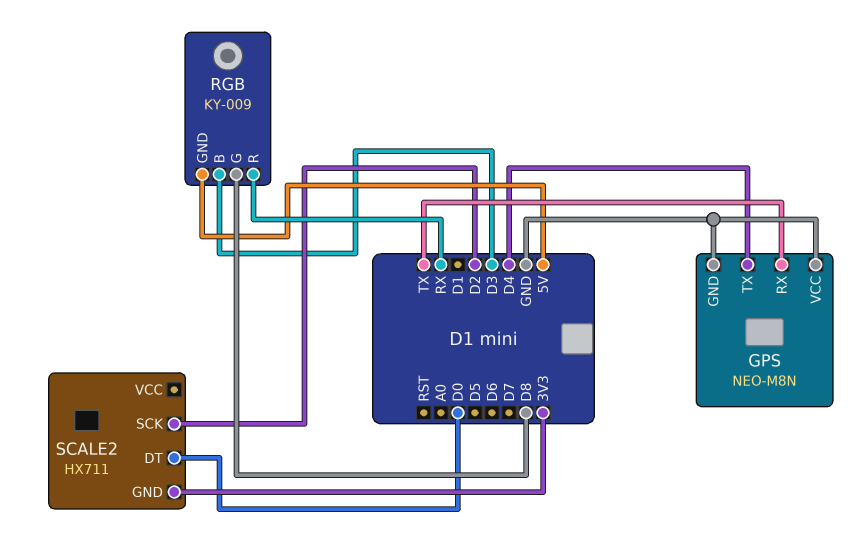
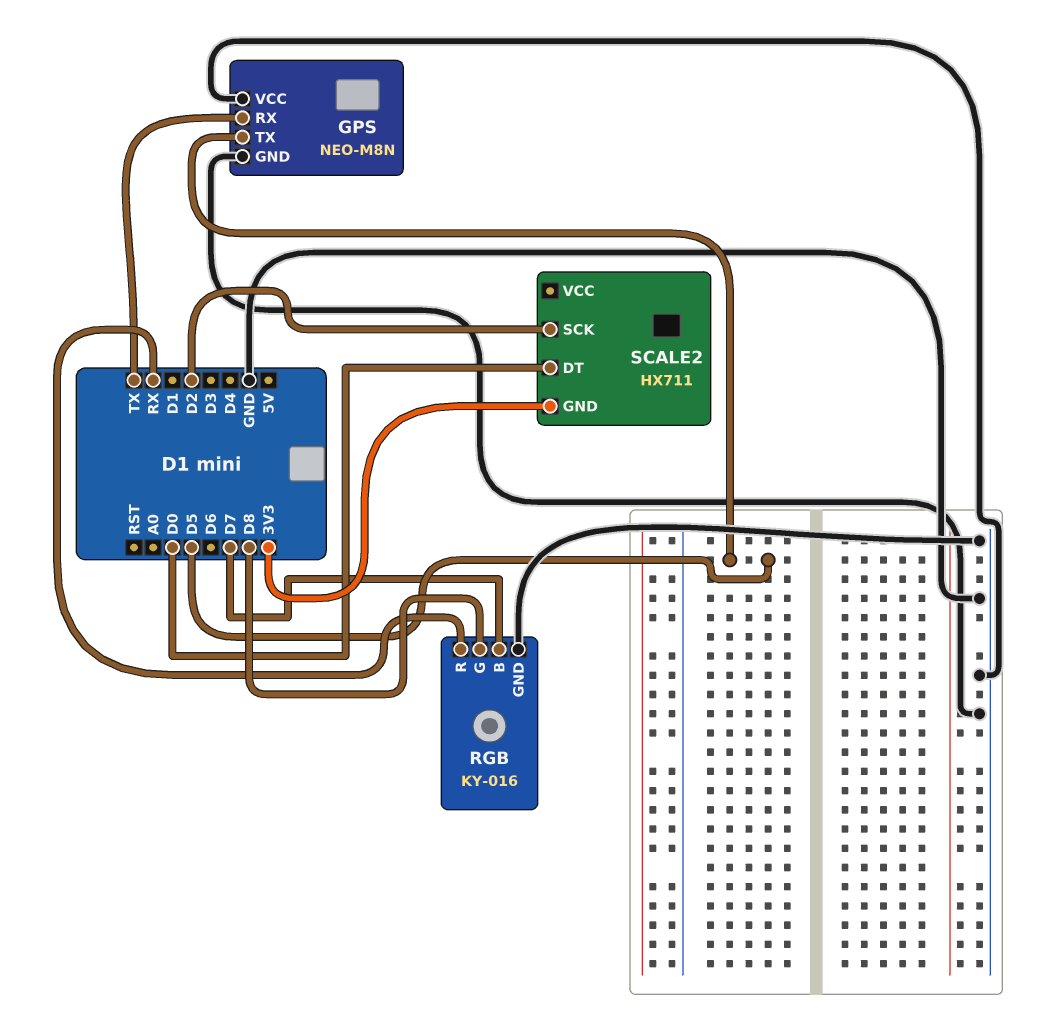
GPS pin TX: D4 -> D5
RGB: KY-009 -> KY-016
RGB pin B: D3 -> D7
RGB pin GND: 5V -> GND

